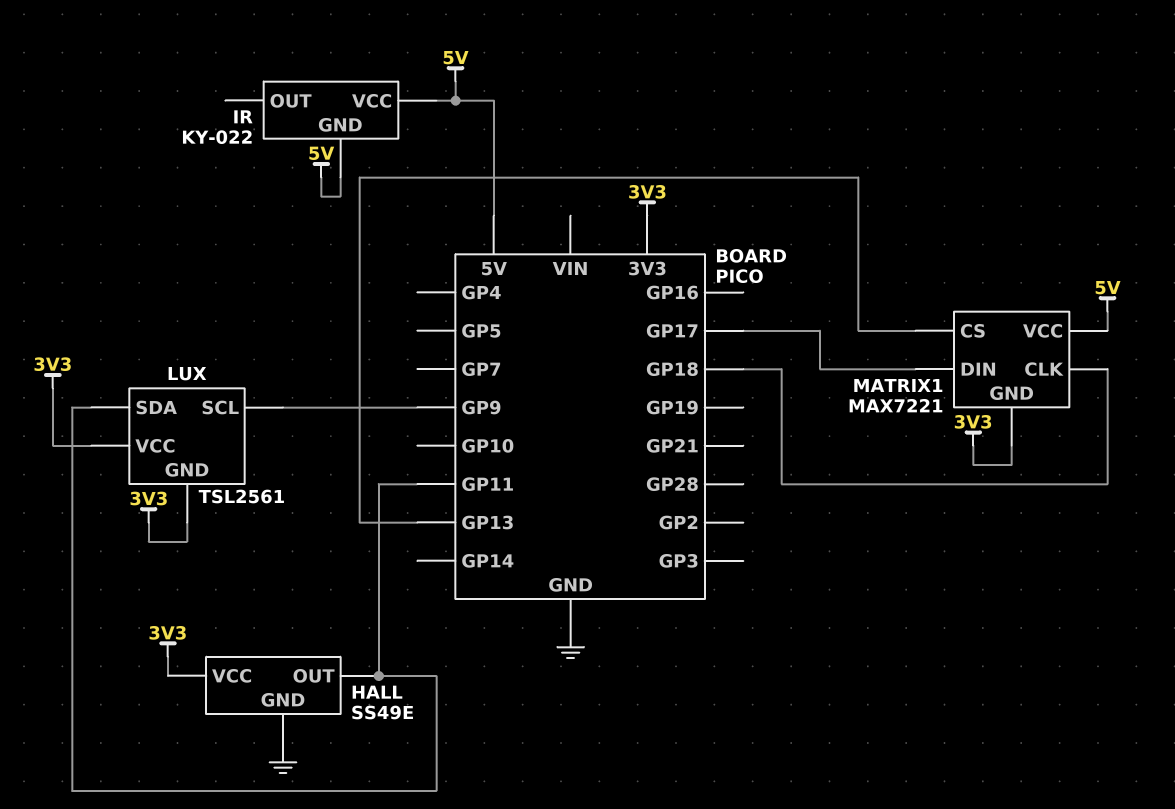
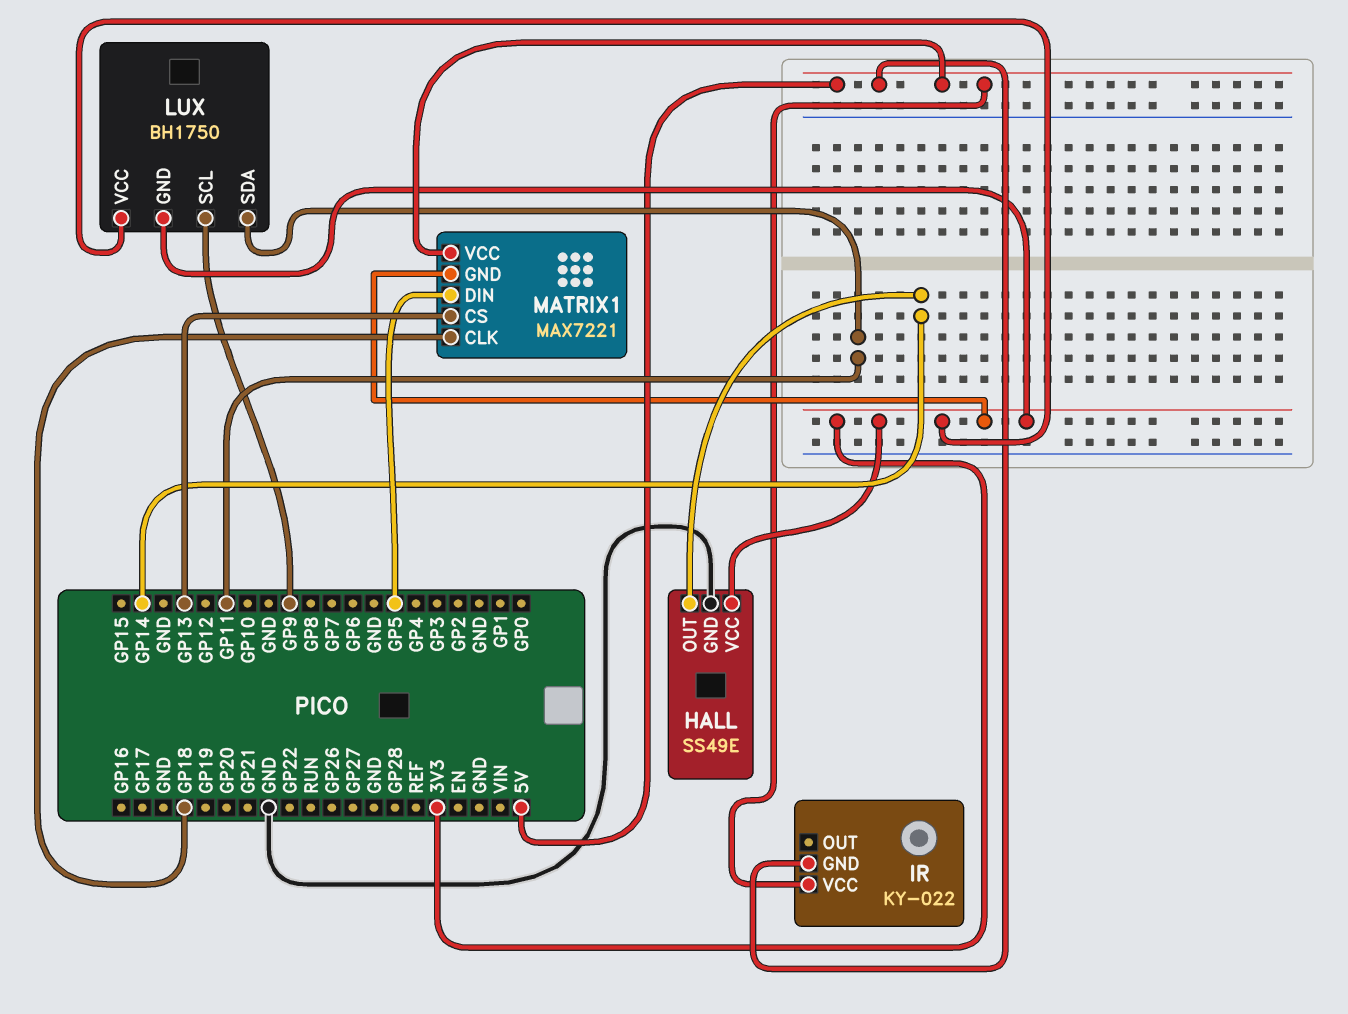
HALL pin OUT: GP11 -> GP14
LUX: TSL2561 -> BH1750
MATRIX1 pin DIN: GP17 -> GP5

